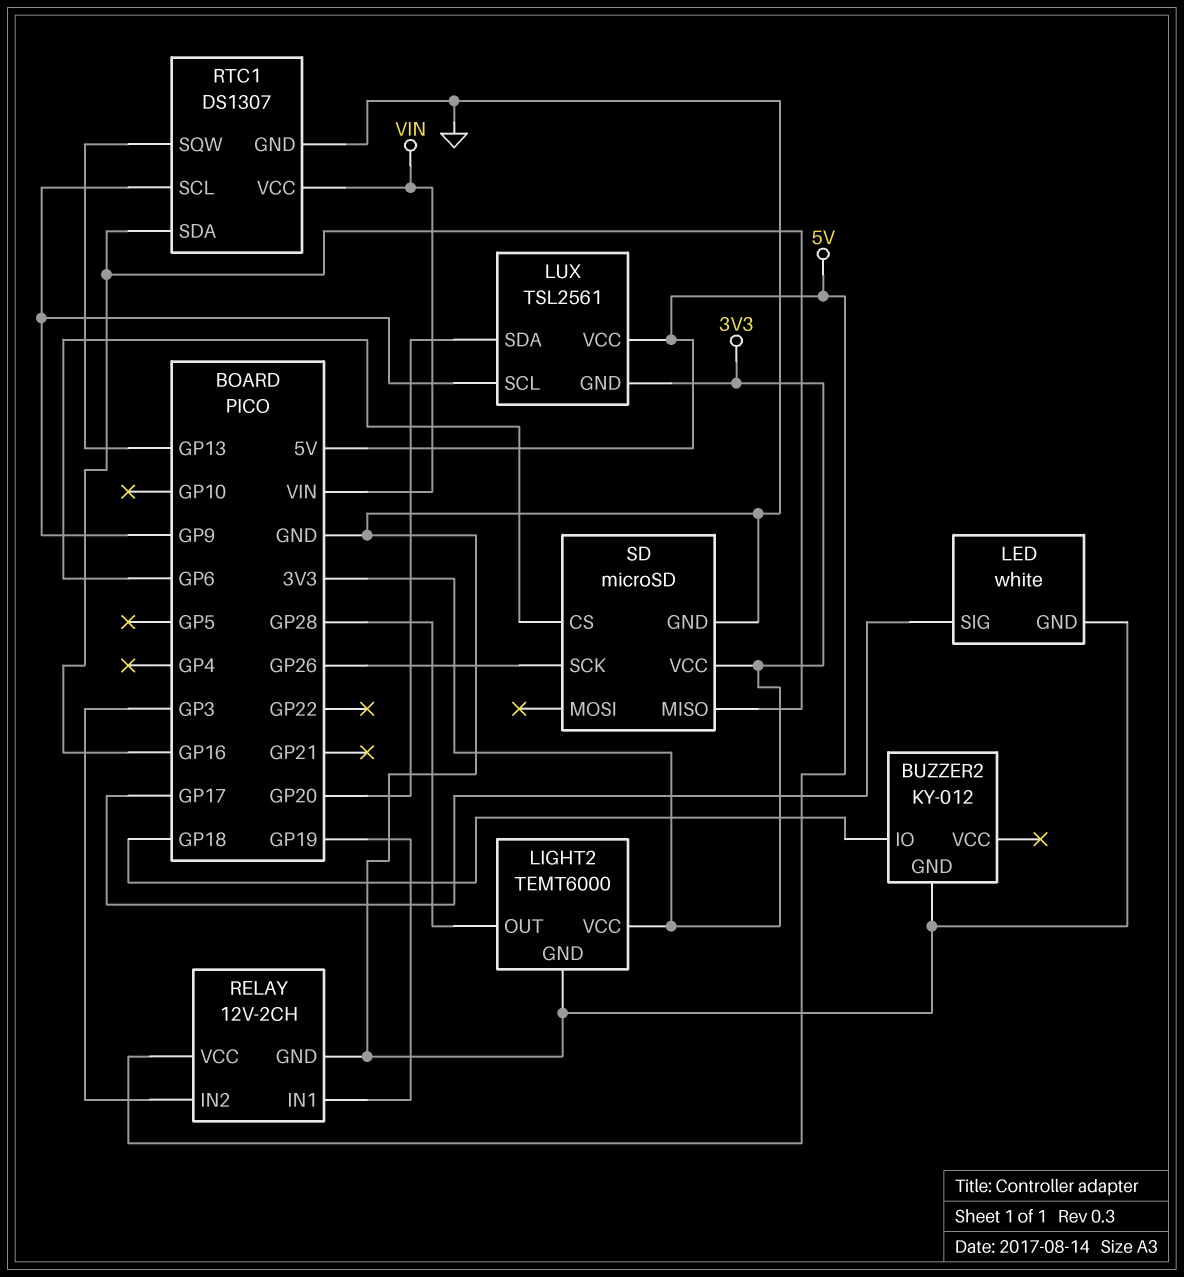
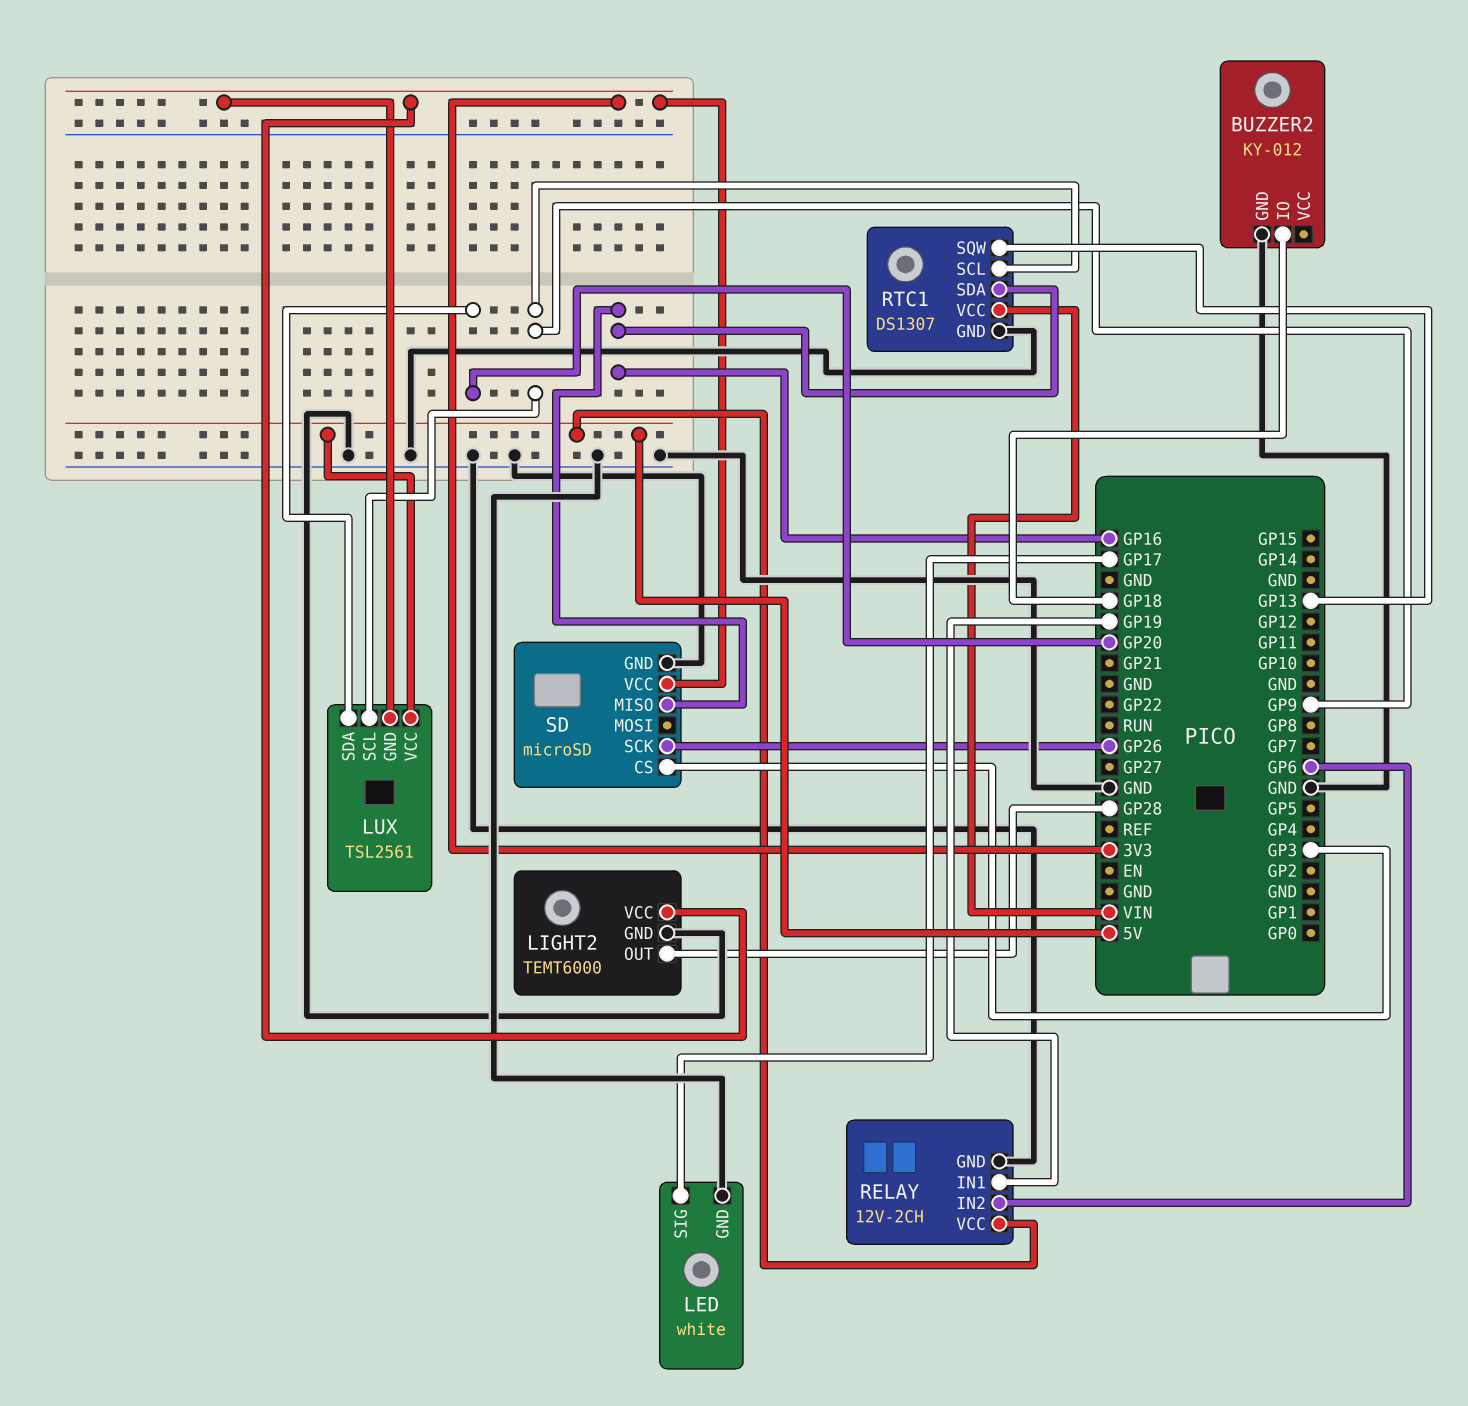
RELAY pin IN2: GP3 -> GP6
SD pin CS: GP6 -> GP3

